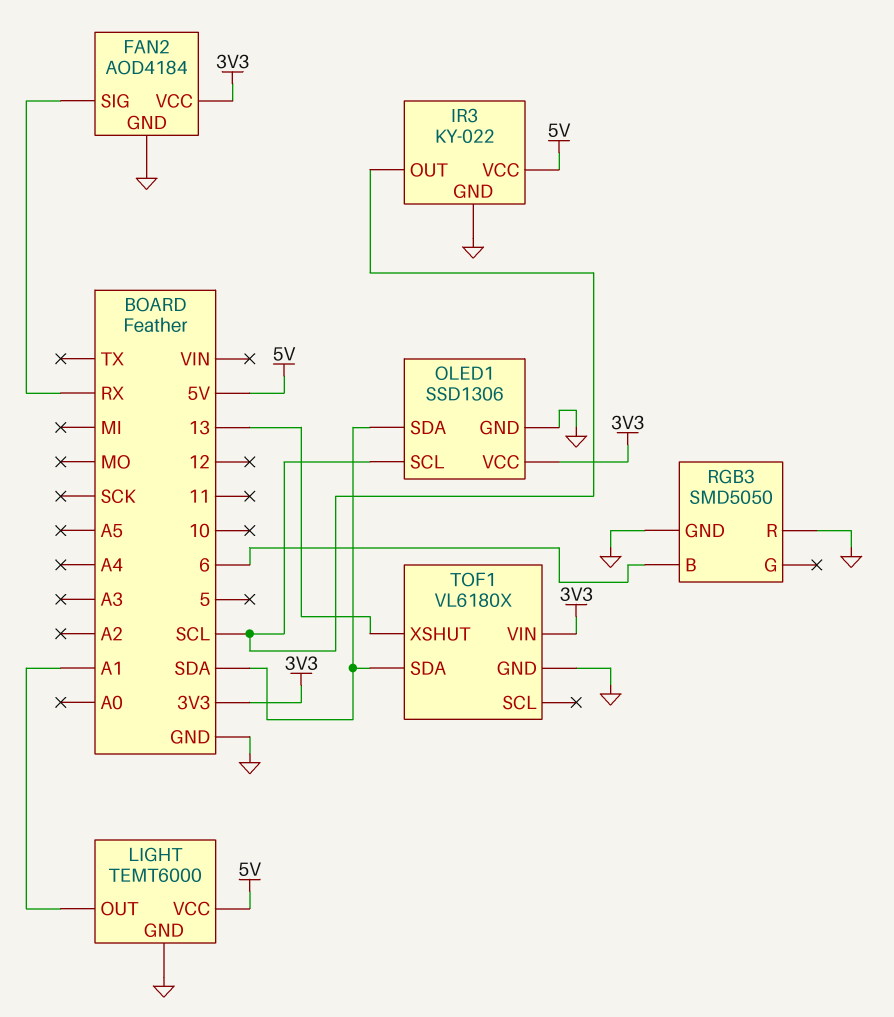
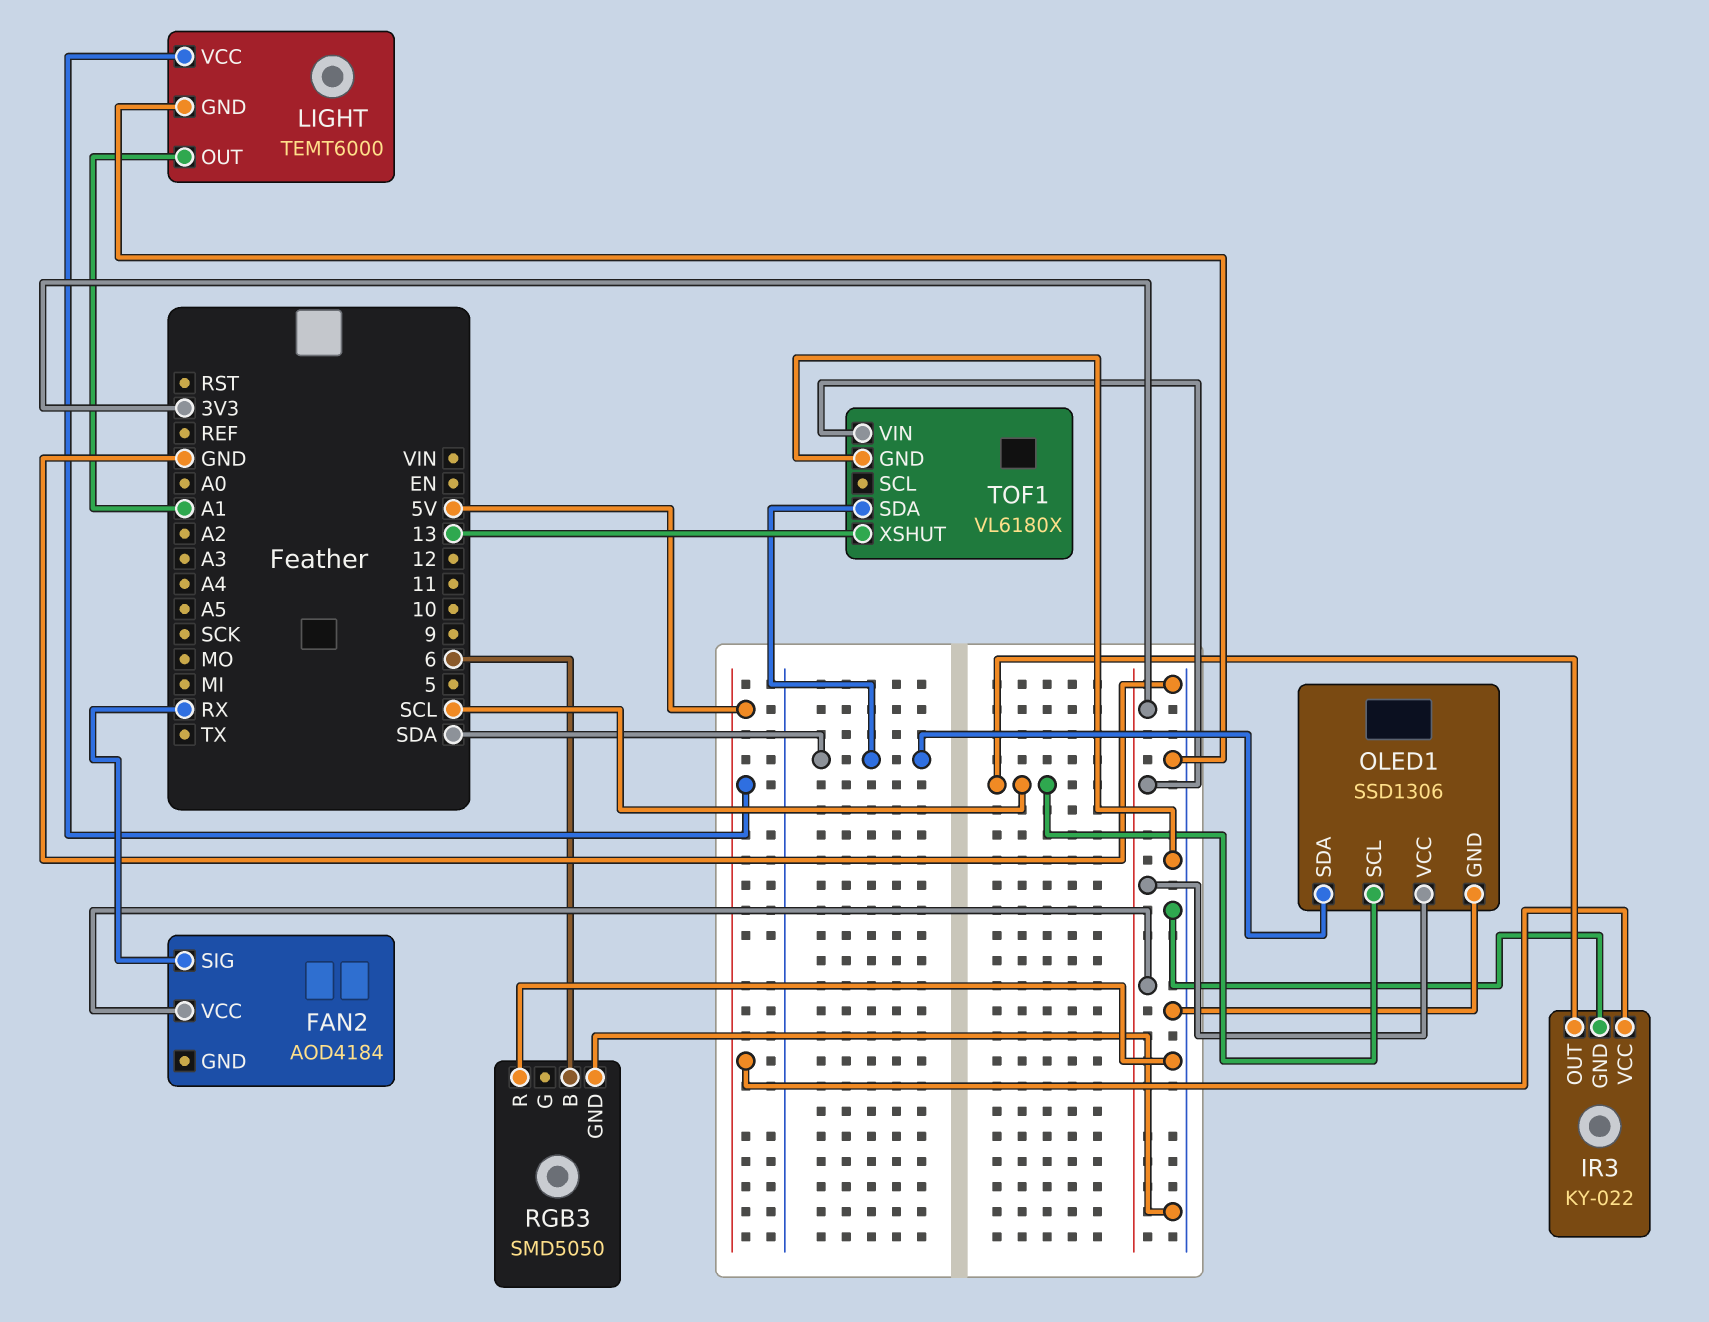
FAN2 pin GND: GND -> none

